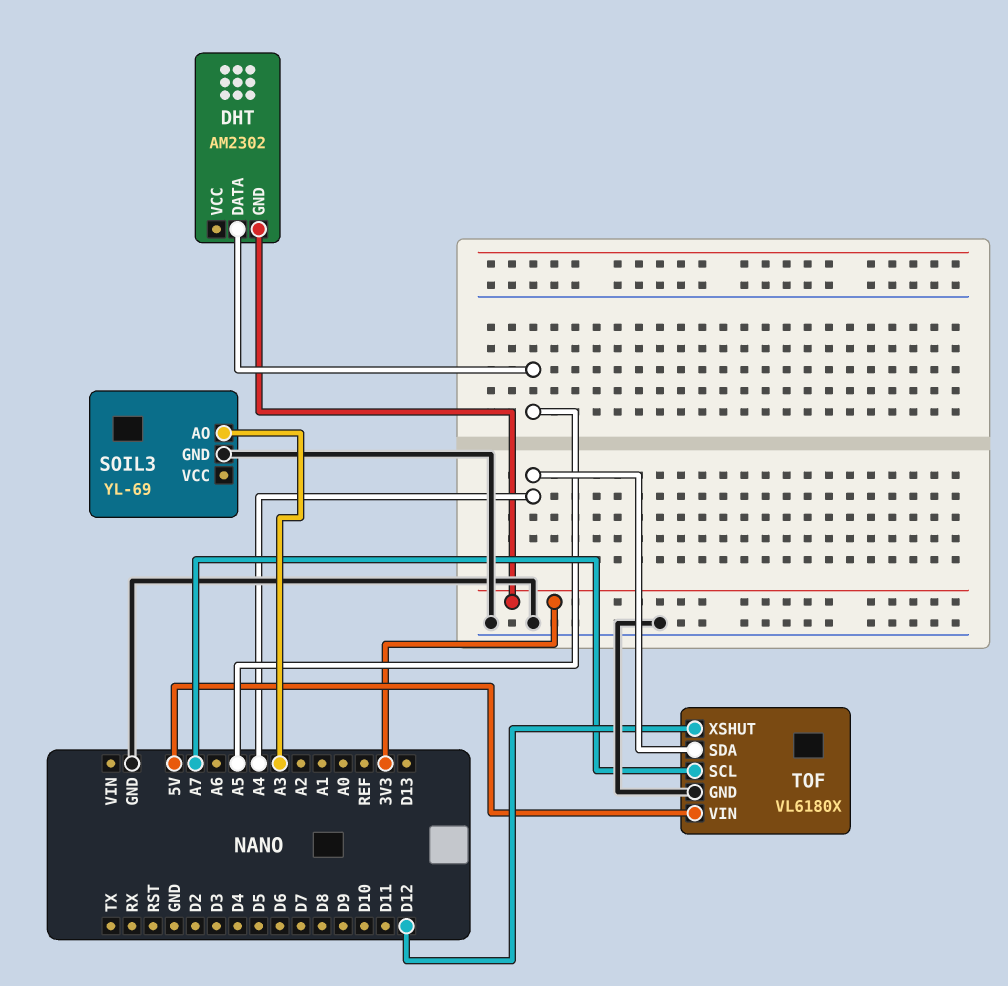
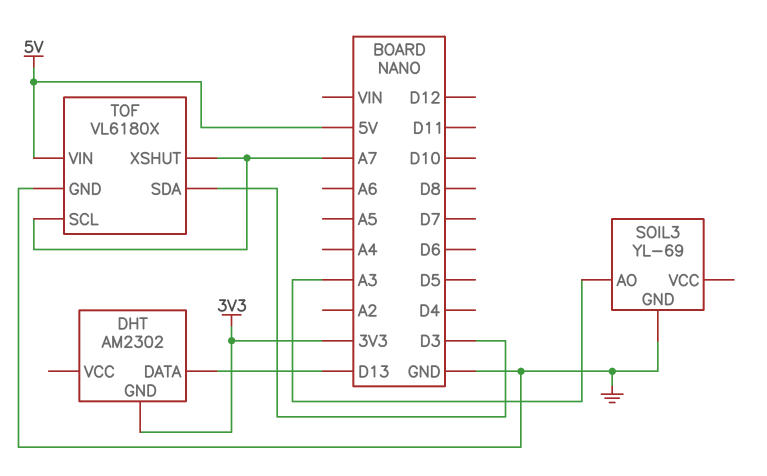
DHT pin DATA: A5 -> D13
TOF pin SDA: A4 -> D3
TOF pin XSHUT: D12 -> A7

